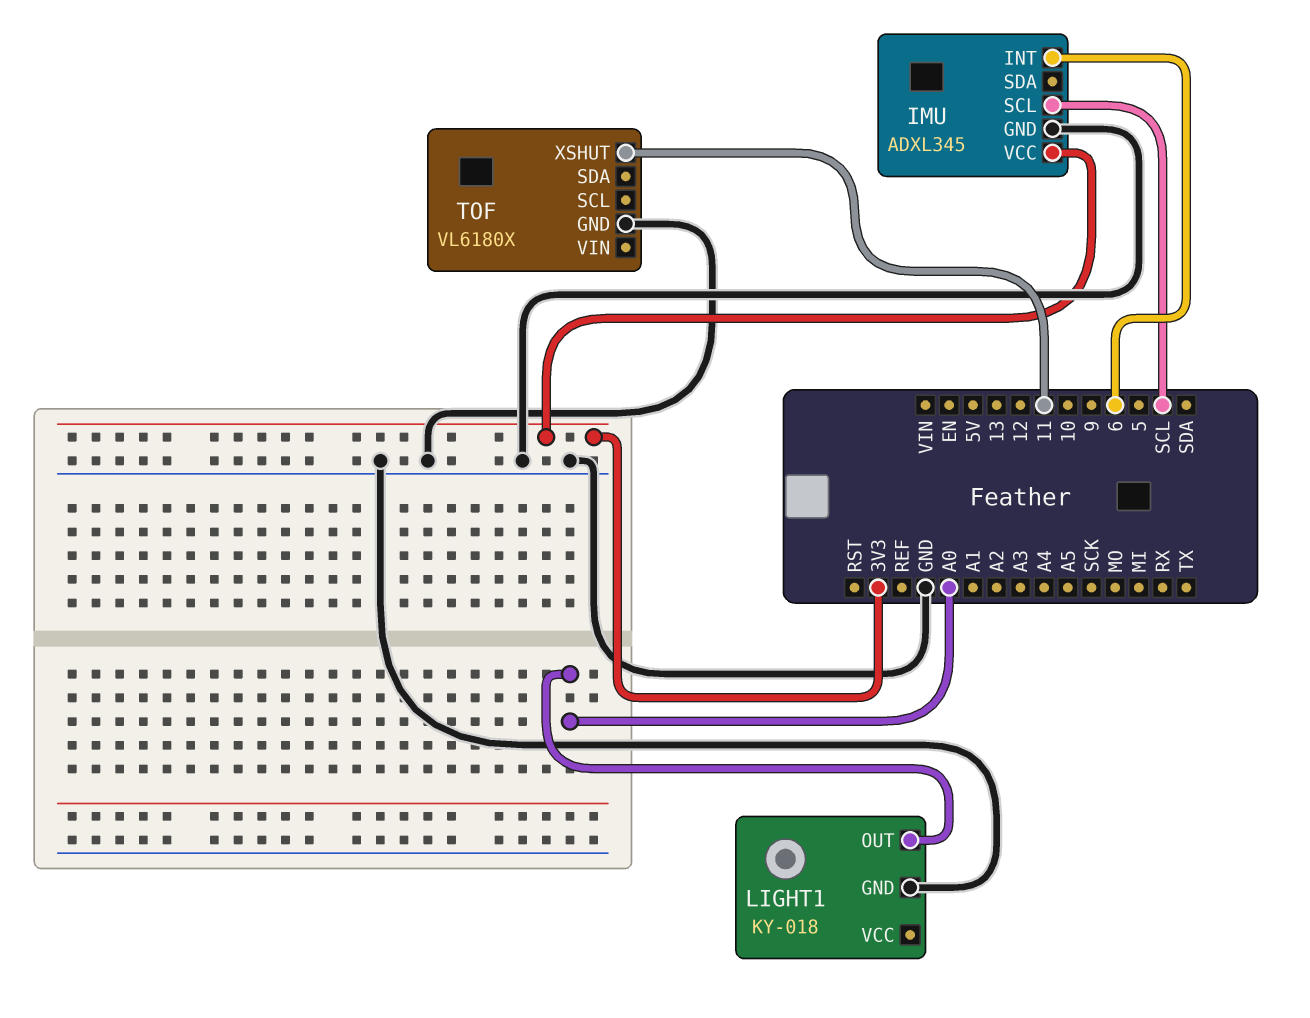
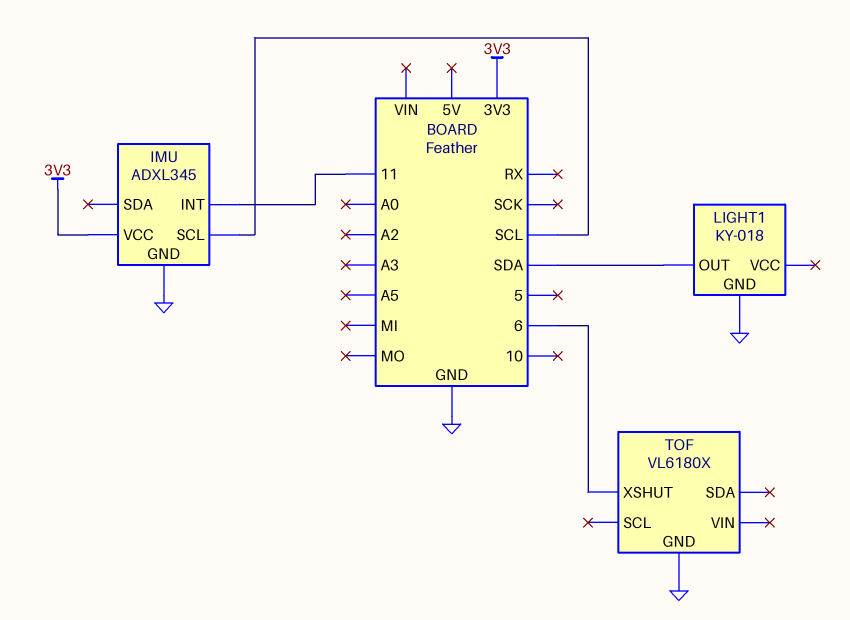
IMU pin INT: 6 -> 11
LIGHT1 pin OUT: A0 -> SDA
TOF pin XSHUT: 11 -> 6

